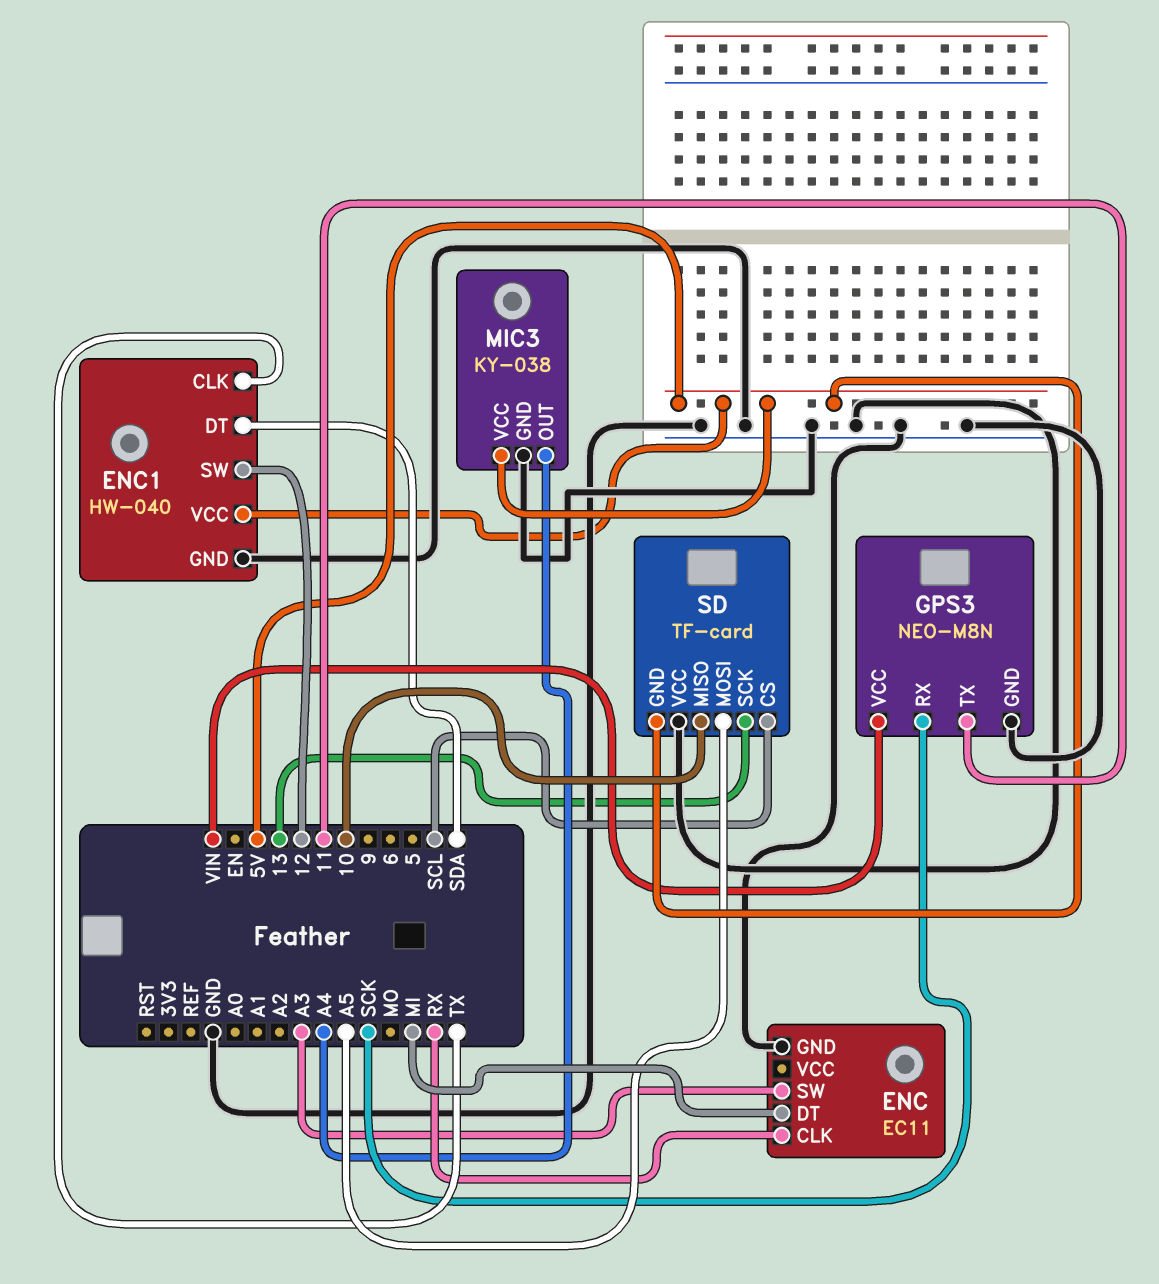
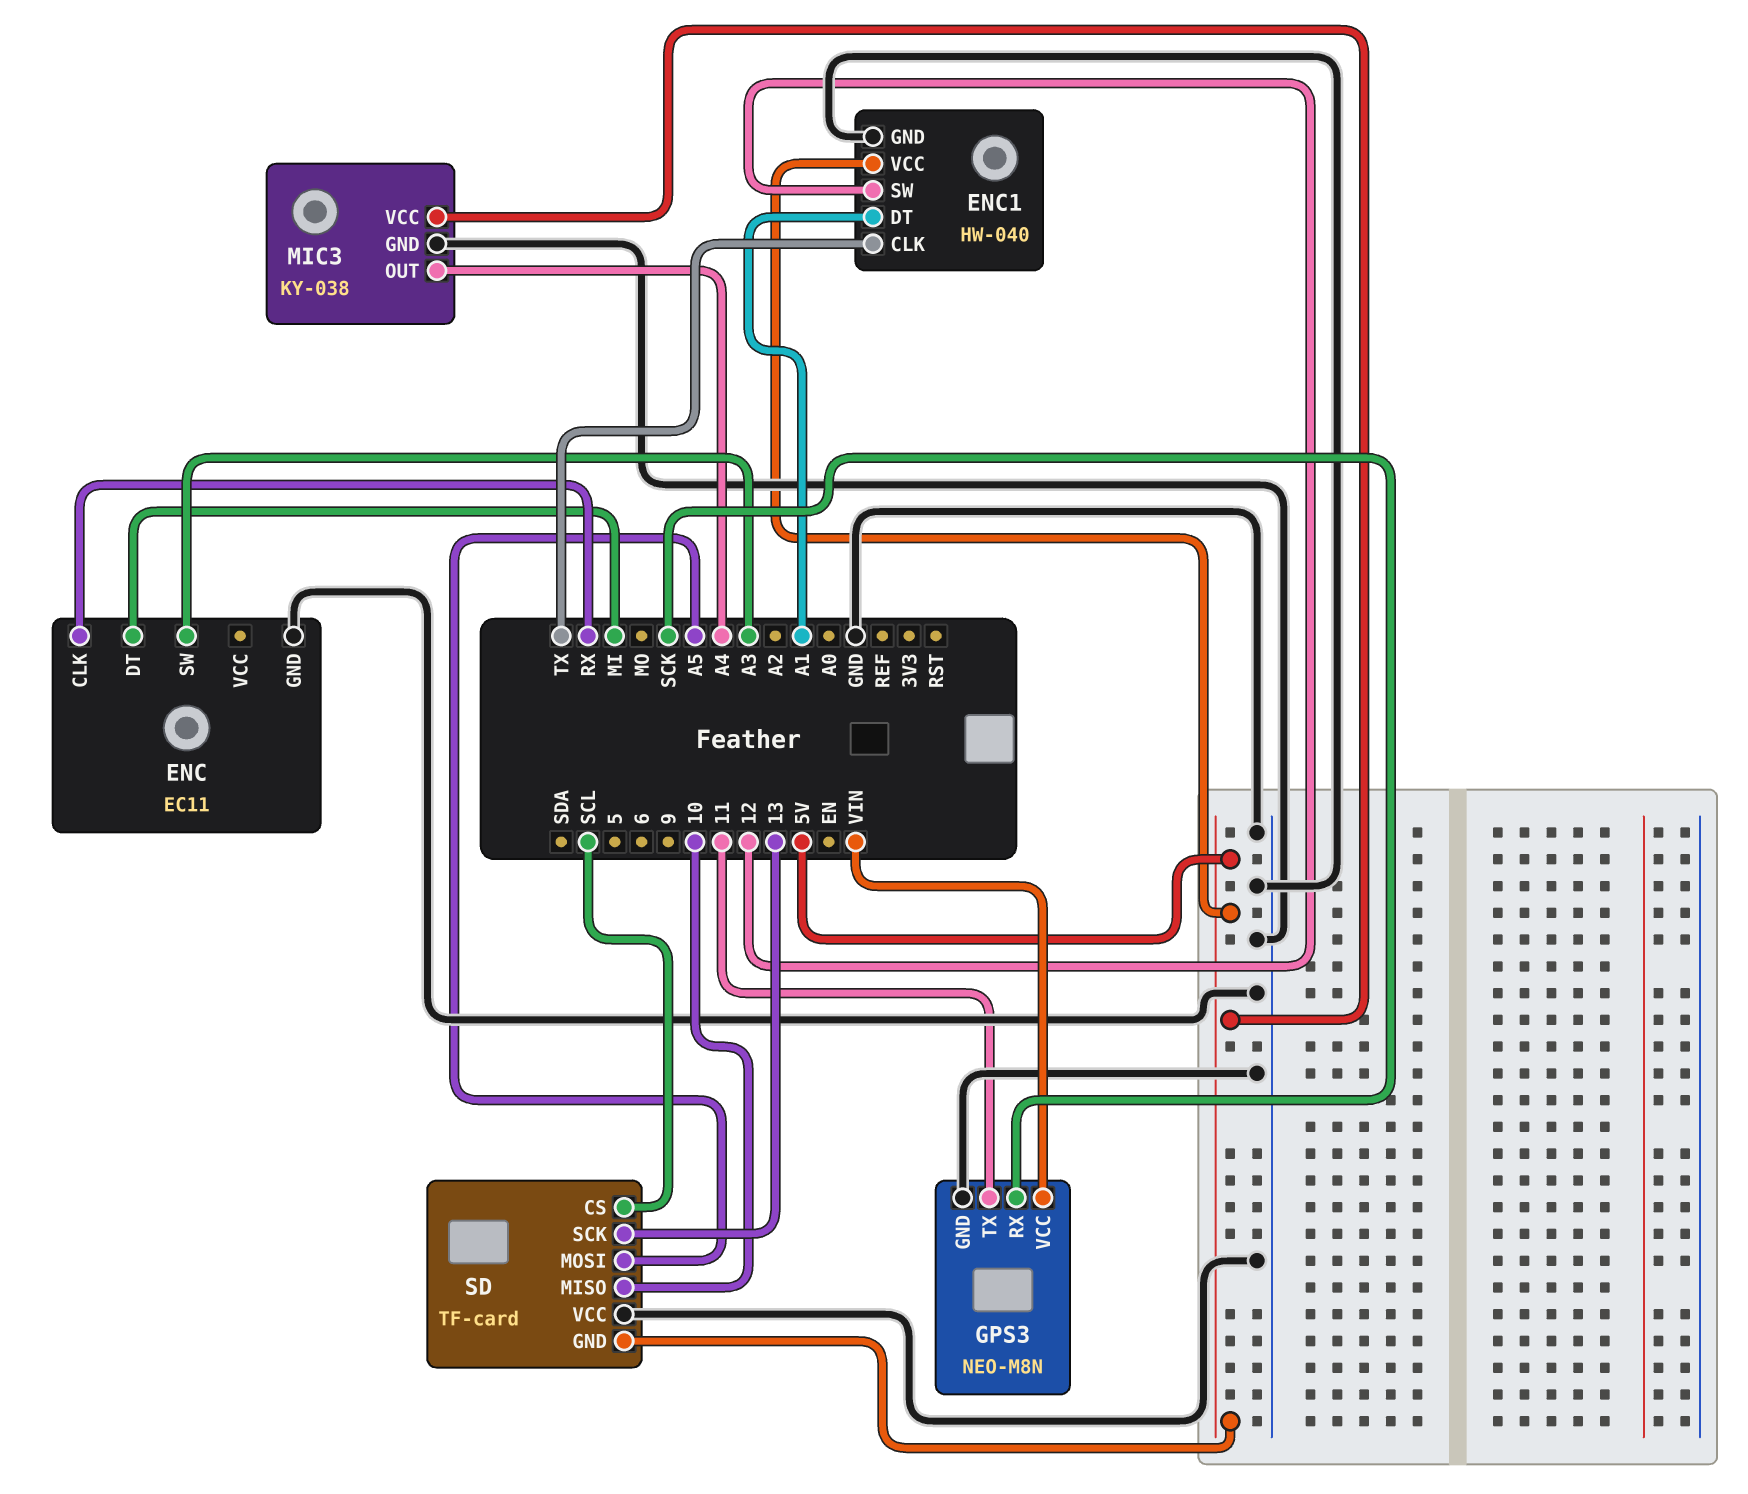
ENC1 pin DT: SDA -> A1

